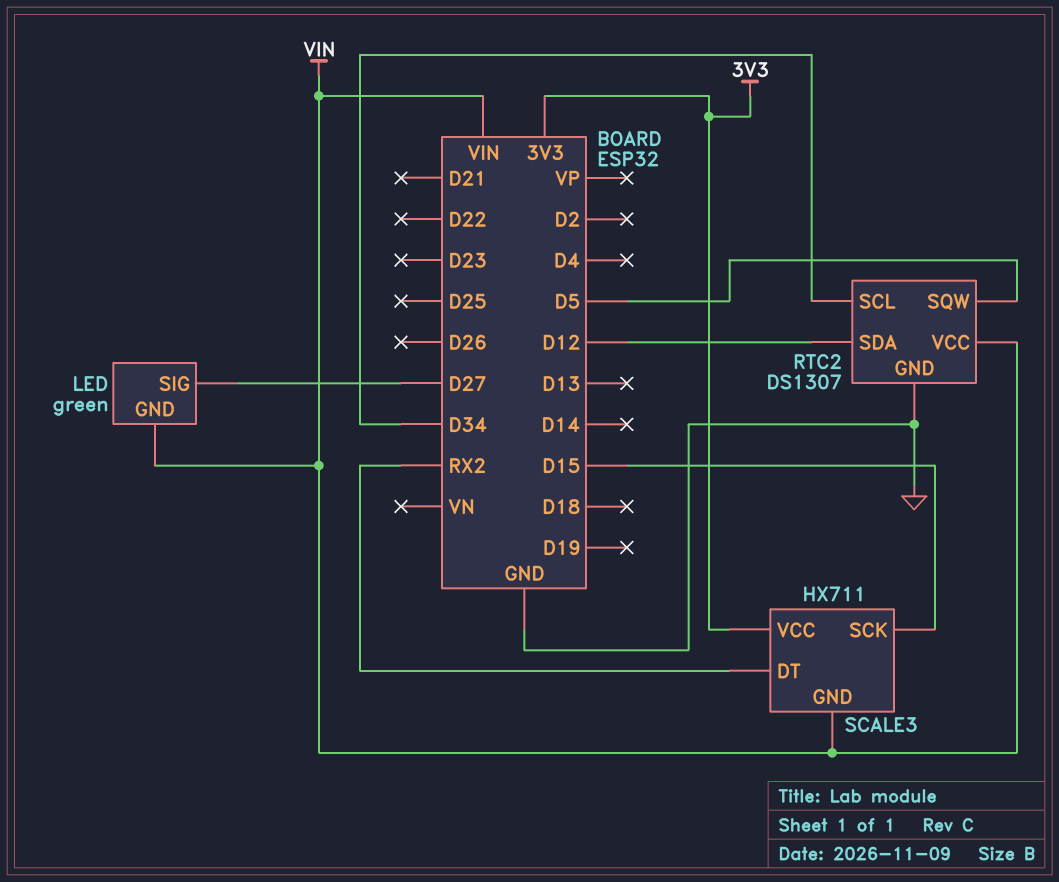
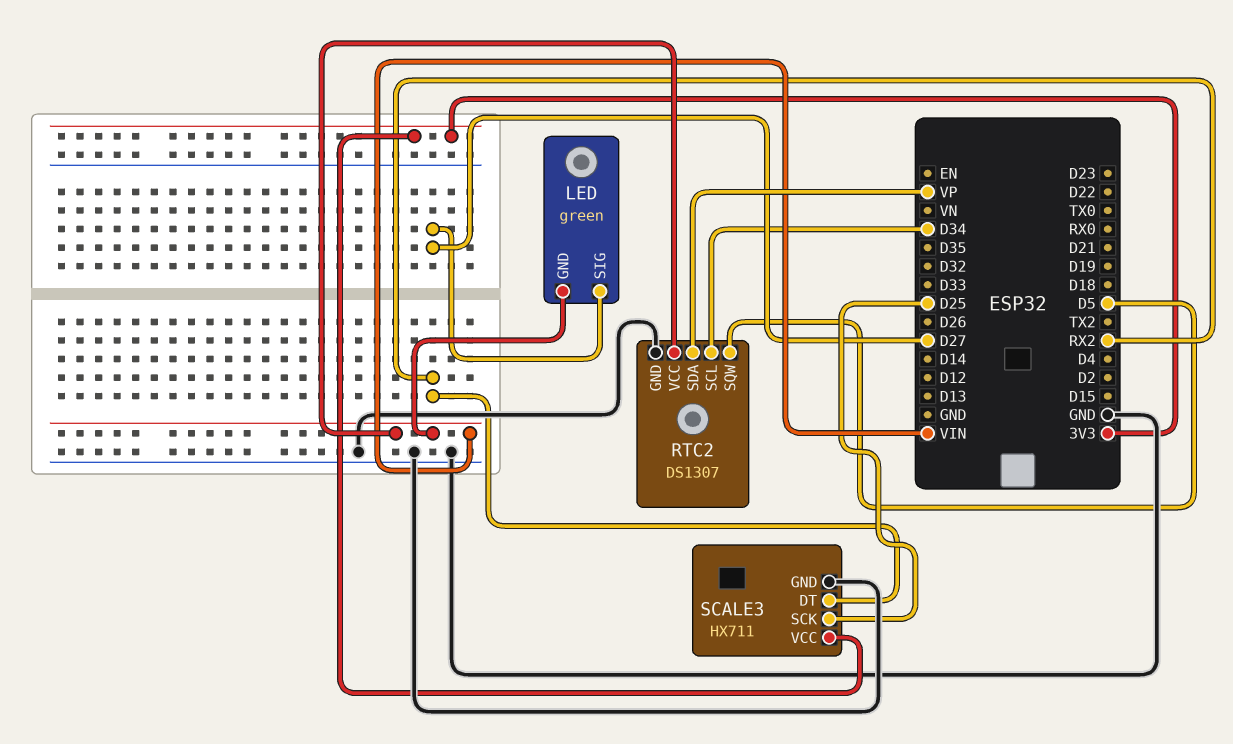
RTC2 pin SDA: D12 -> VP
SCALE3 pin GND: VIN -> GND
SCALE3 pin SCK: D15 -> D25

